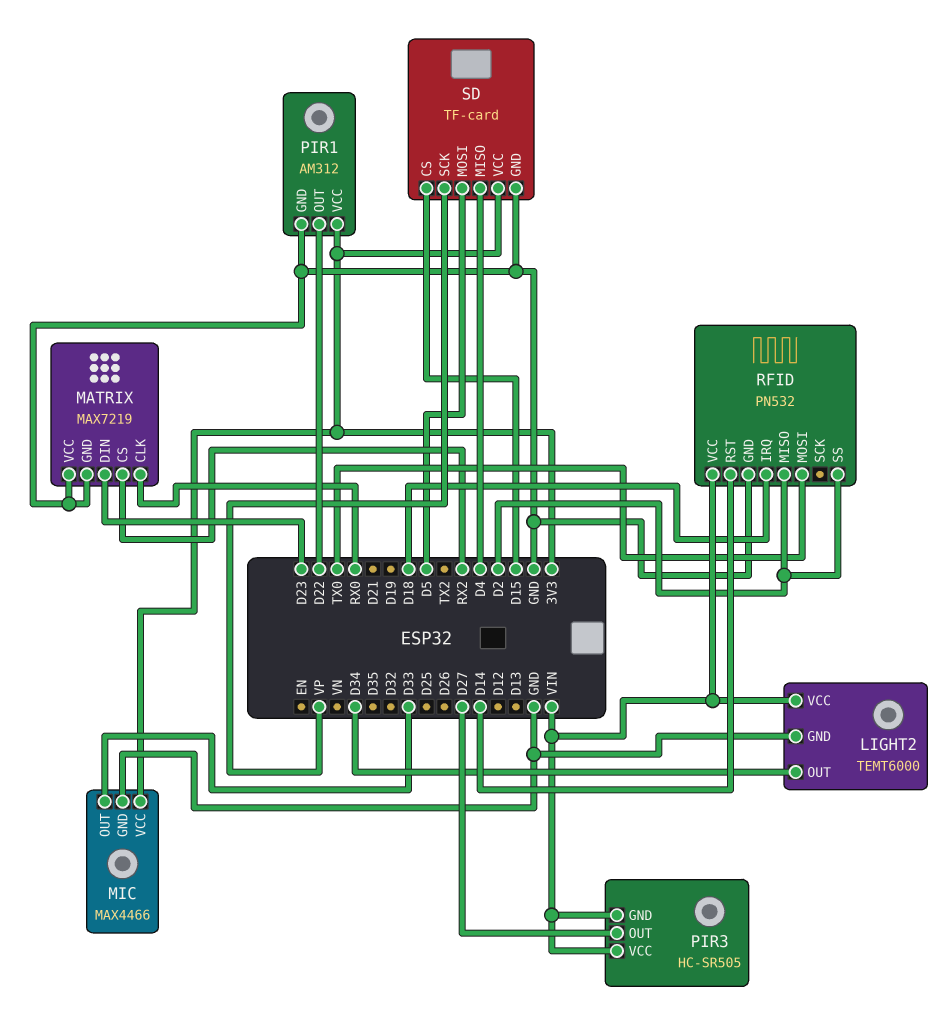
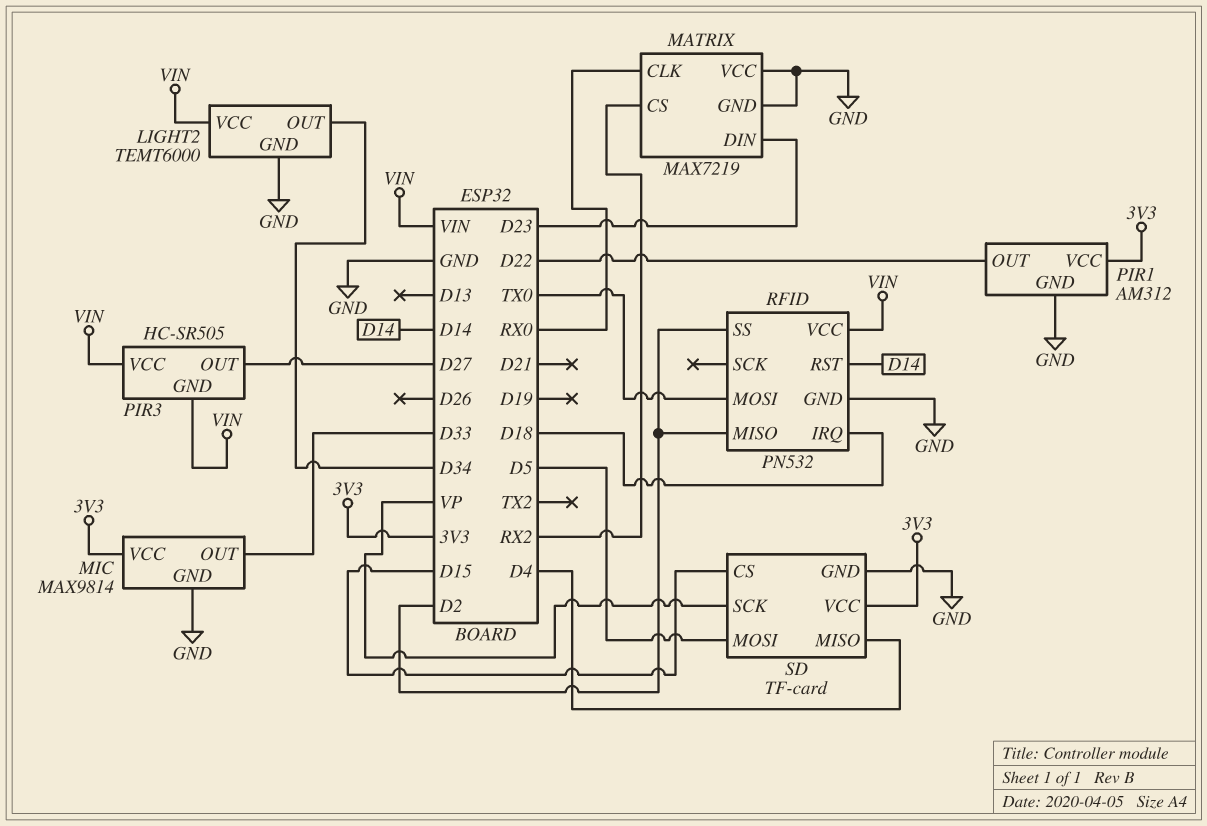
MIC: MAX4466 -> MAX9814

